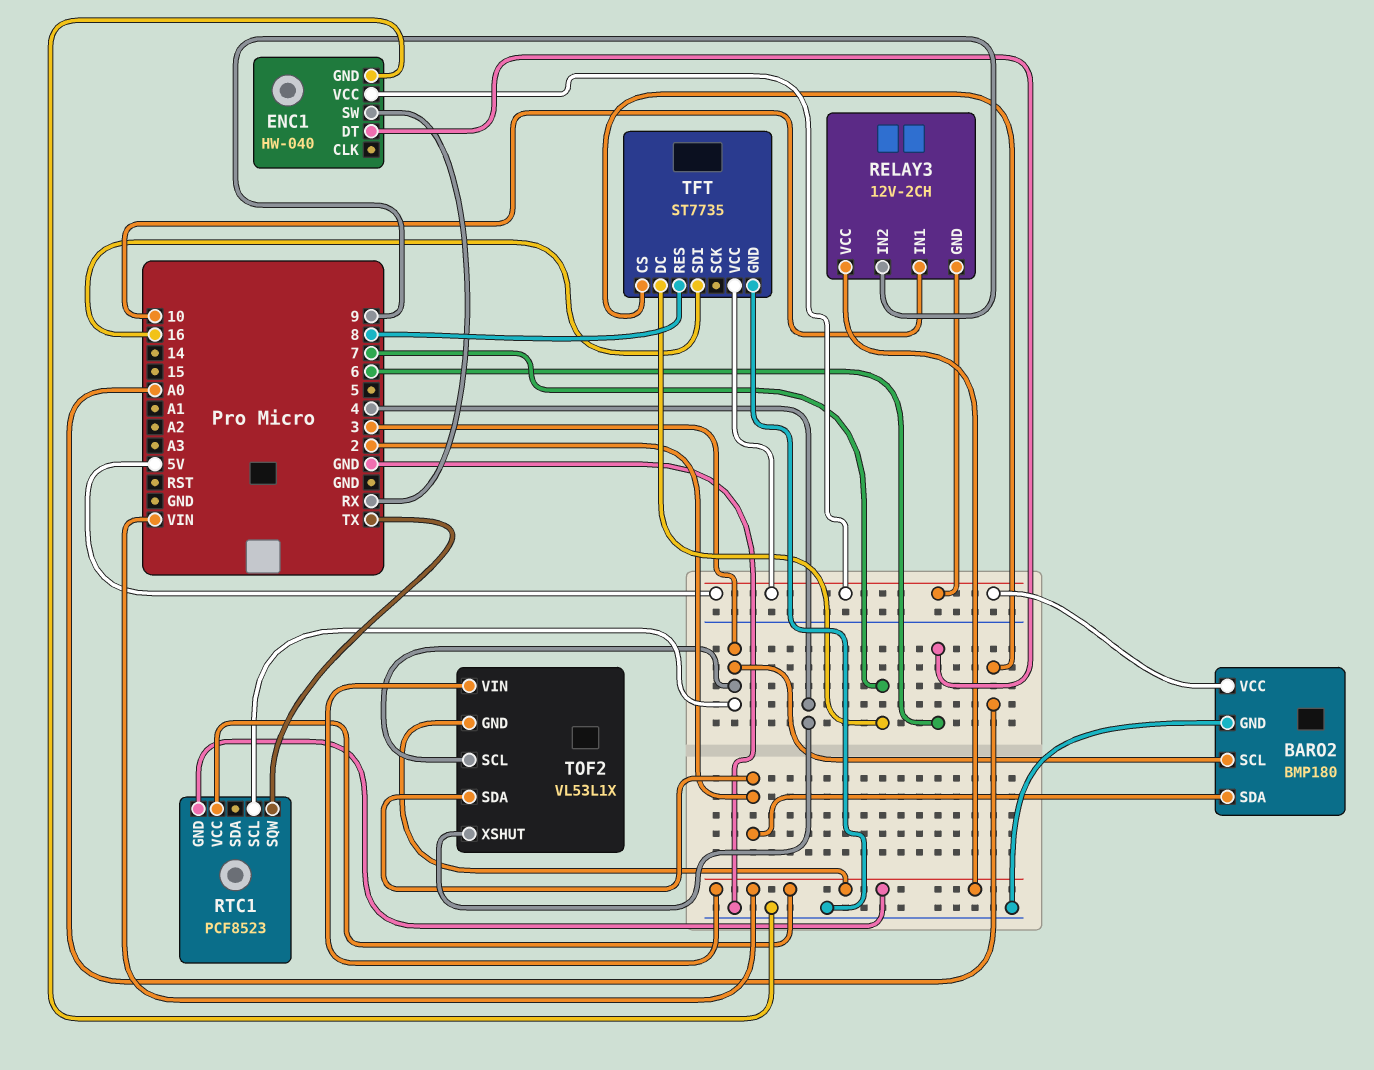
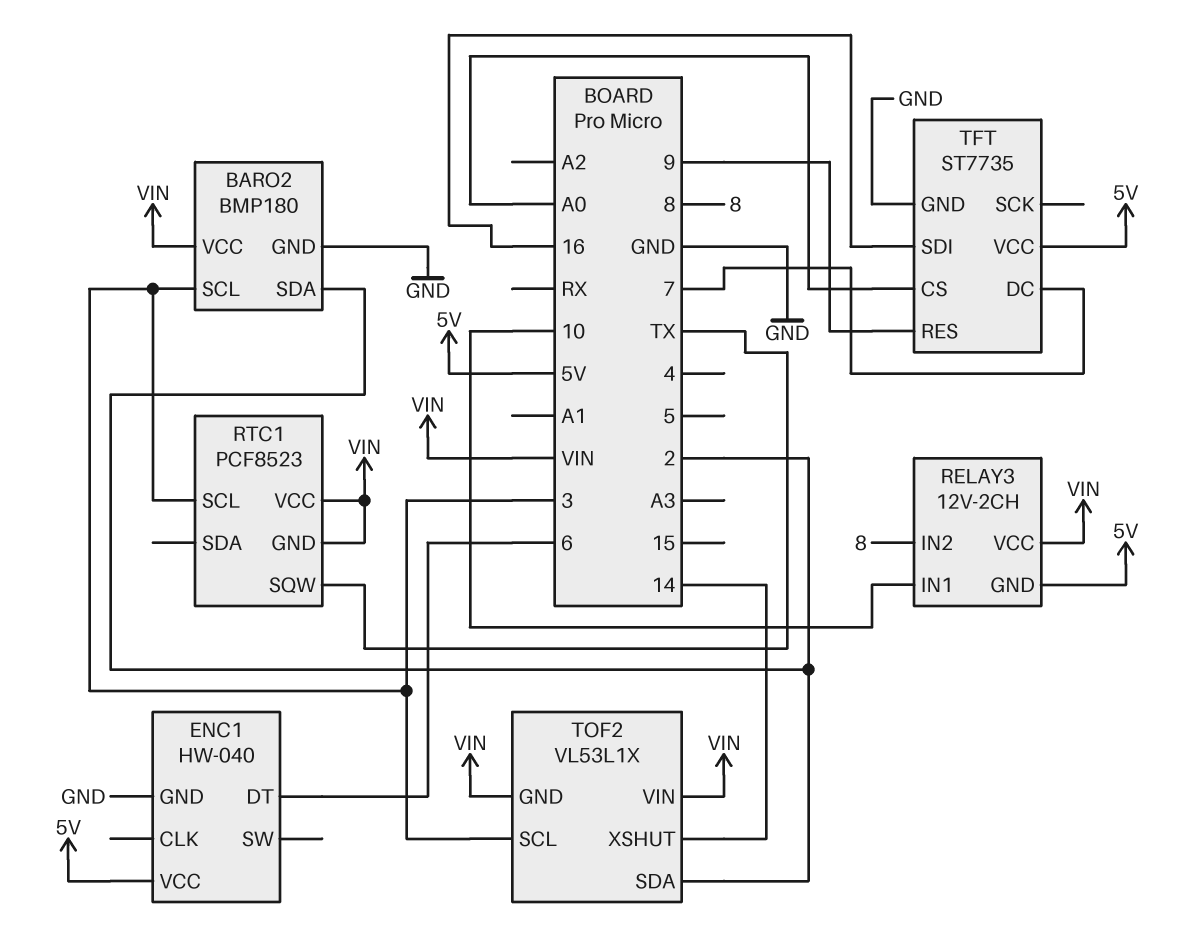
BARO2 pin VCC: 5V -> VIN
ENC1 pin SW: RX -> none
RELAY3 pin IN2: 9 -> 8
TFT pin RES: 8 -> 9
TOF2 pin XSHUT: 4 -> 14

